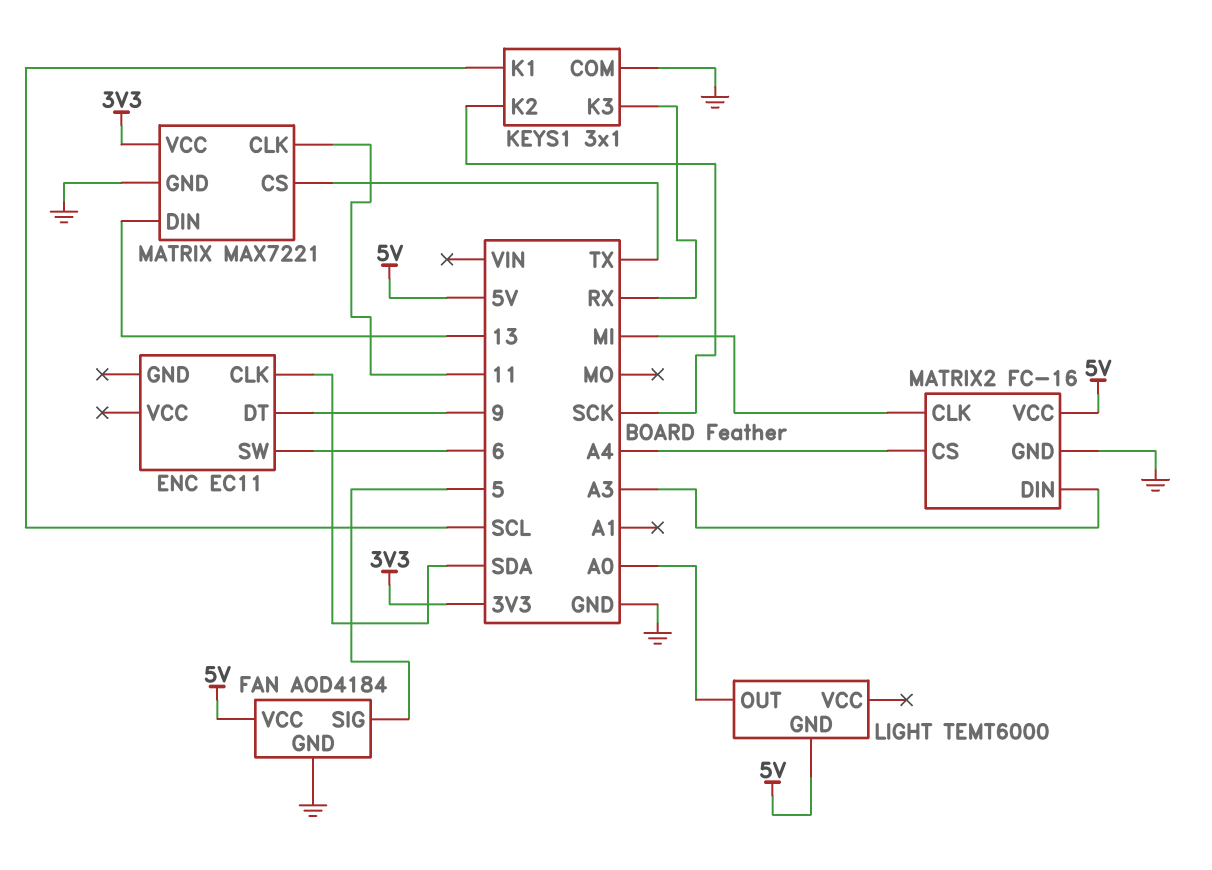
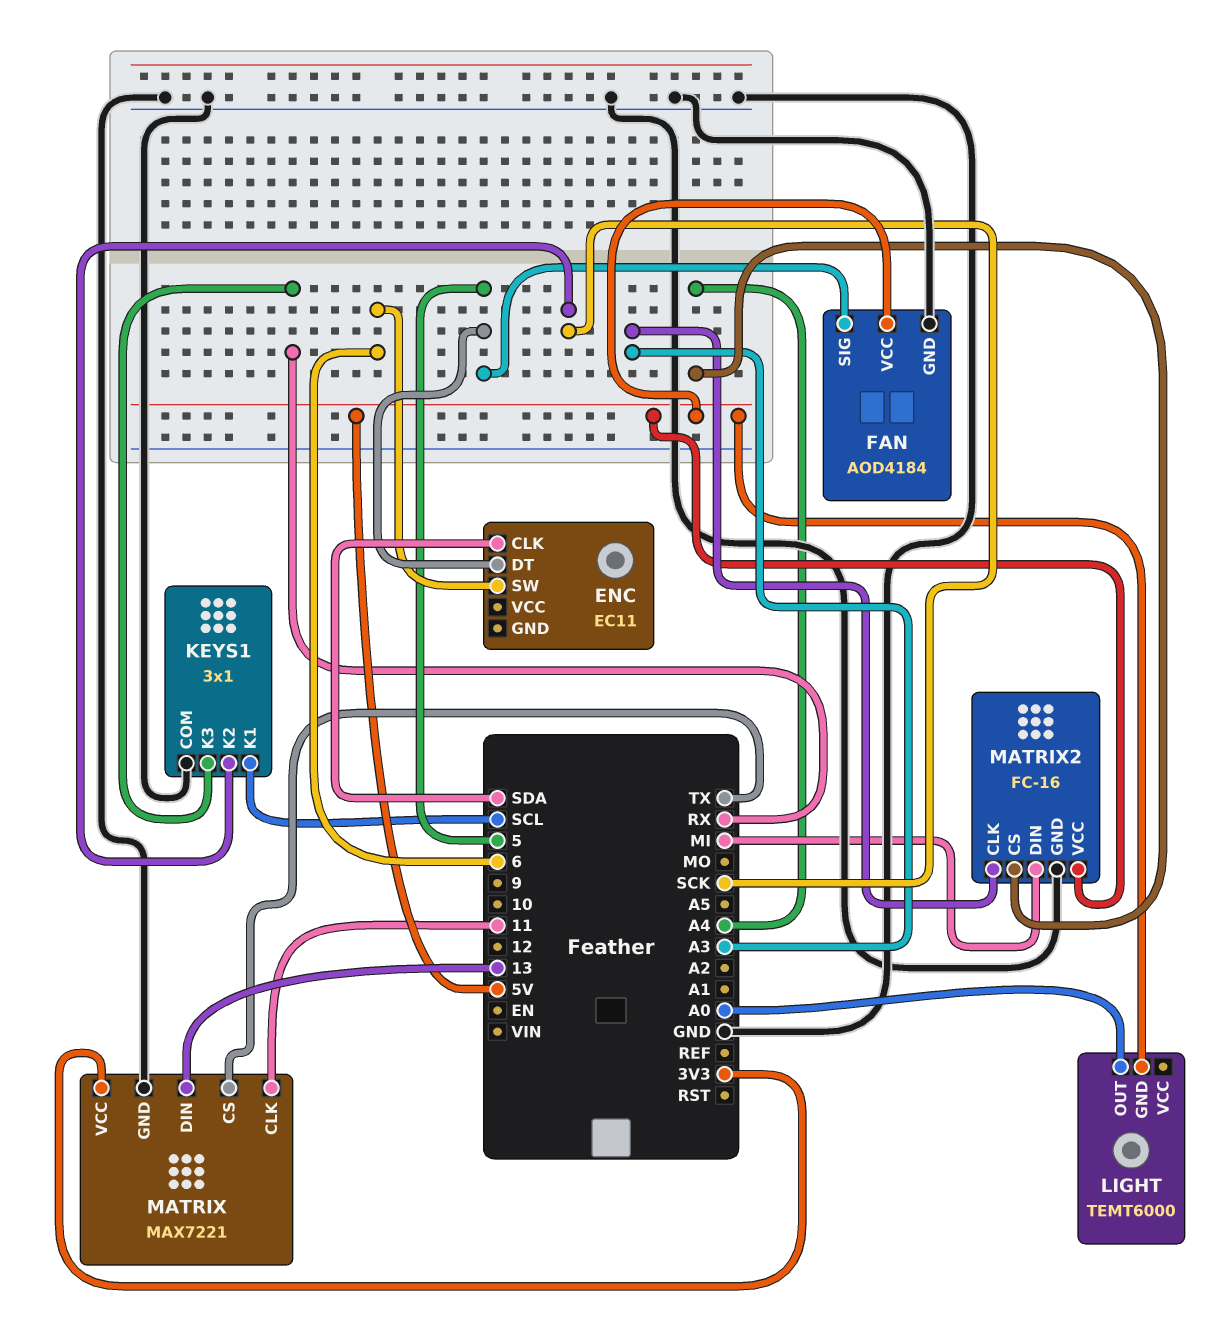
ENC pin DT: 9 -> 5
MATRIX2 pin CLK: MI -> A3
MATRIX2 pin DIN: A3 -> MI

